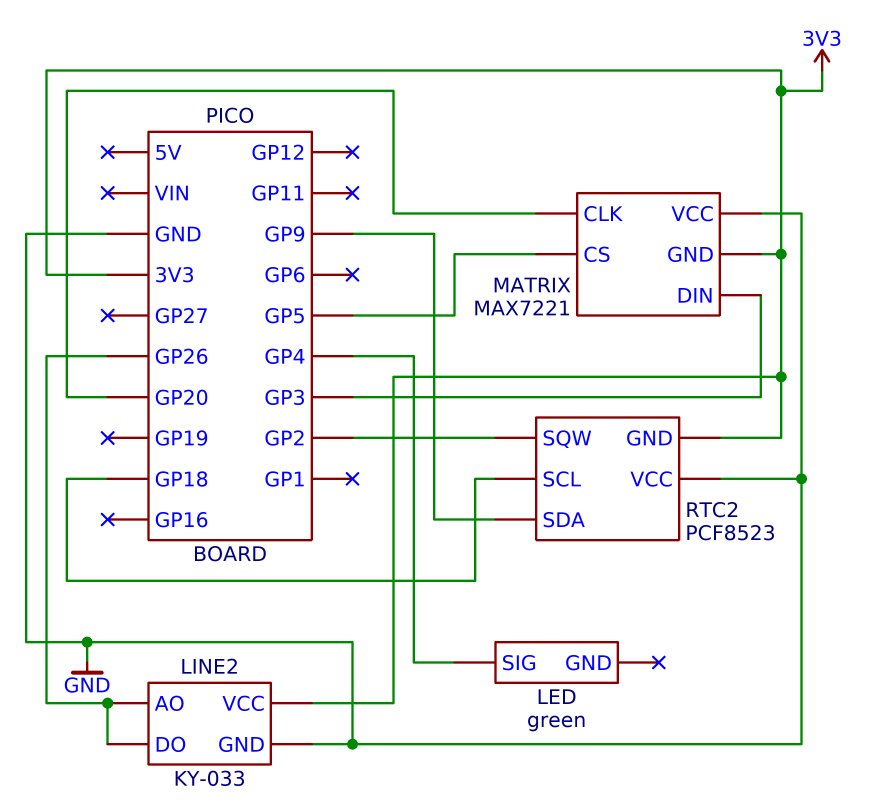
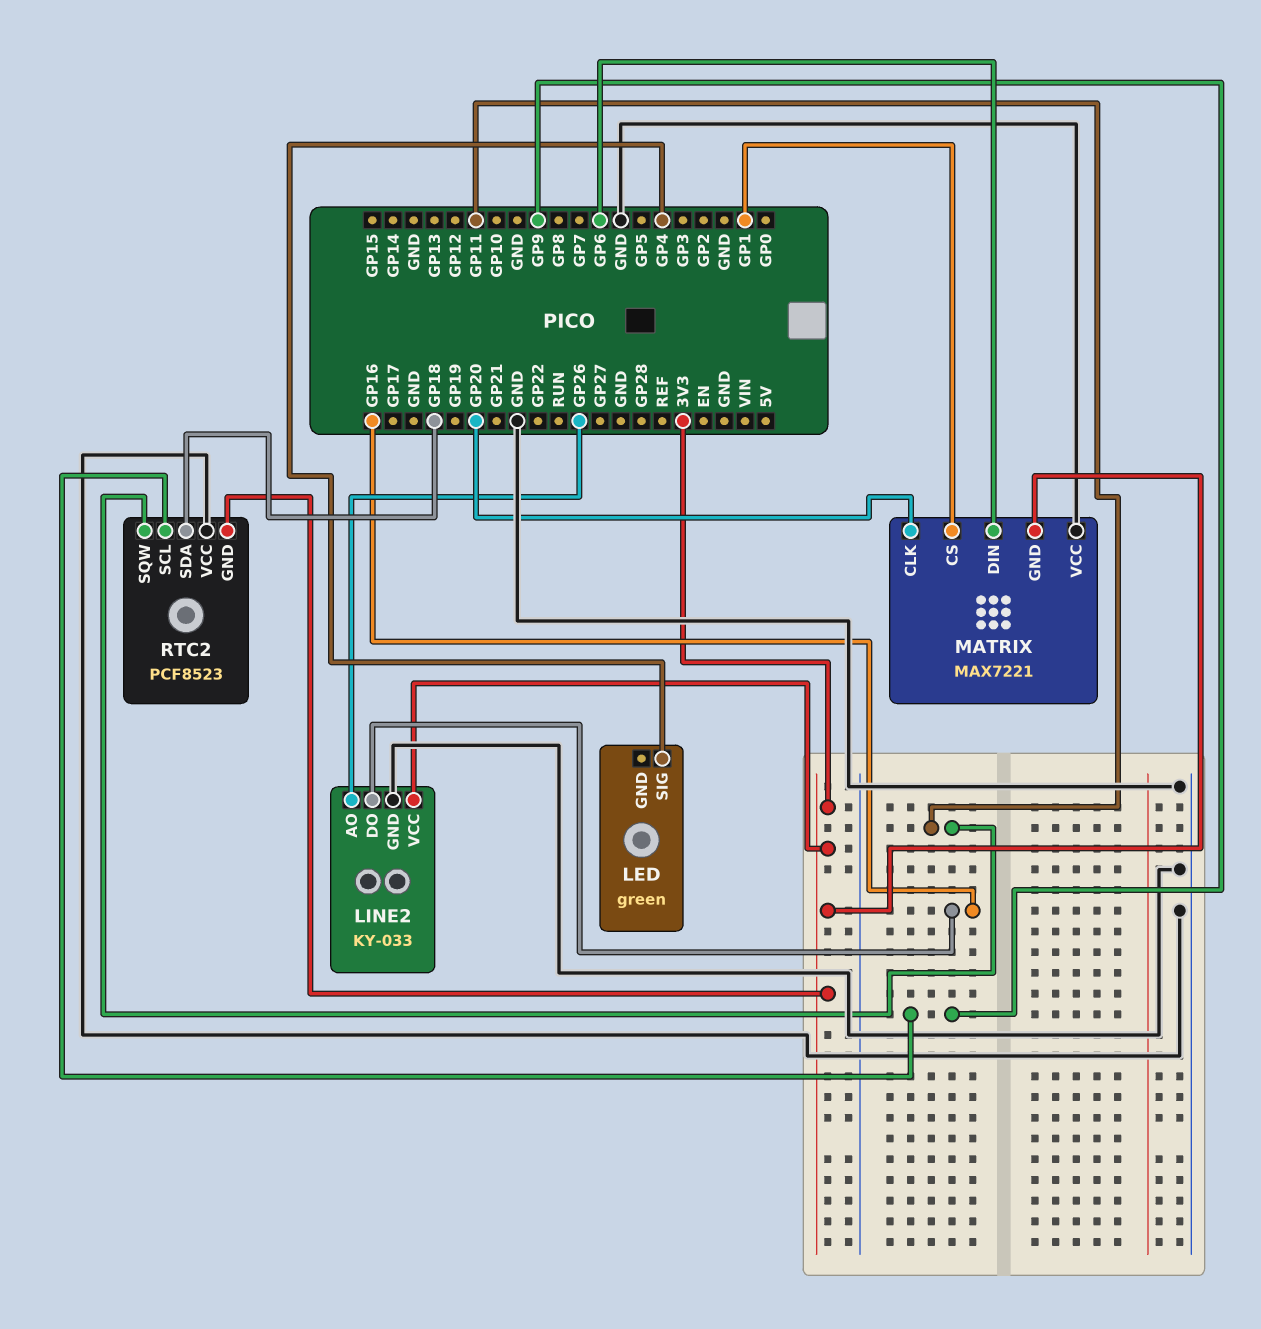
LINE2 pin DO: GP26 -> GP16
MATRIX pin CS: GP5 -> GP1
MATRIX pin DIN: GP3 -> GP6
RTC2 pin SCL: GP18 -> GP9
RTC2 pin SDA: GP9 -> GP18
RTC2 pin SQW: GP2 -> GP11

